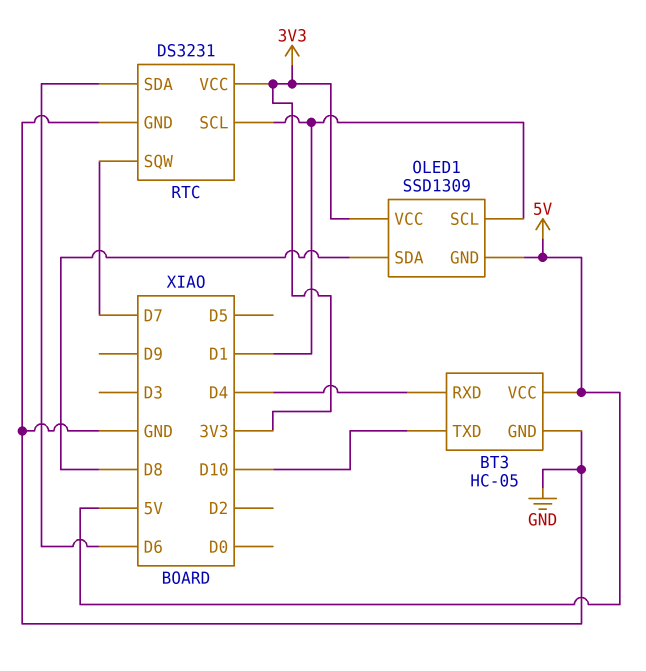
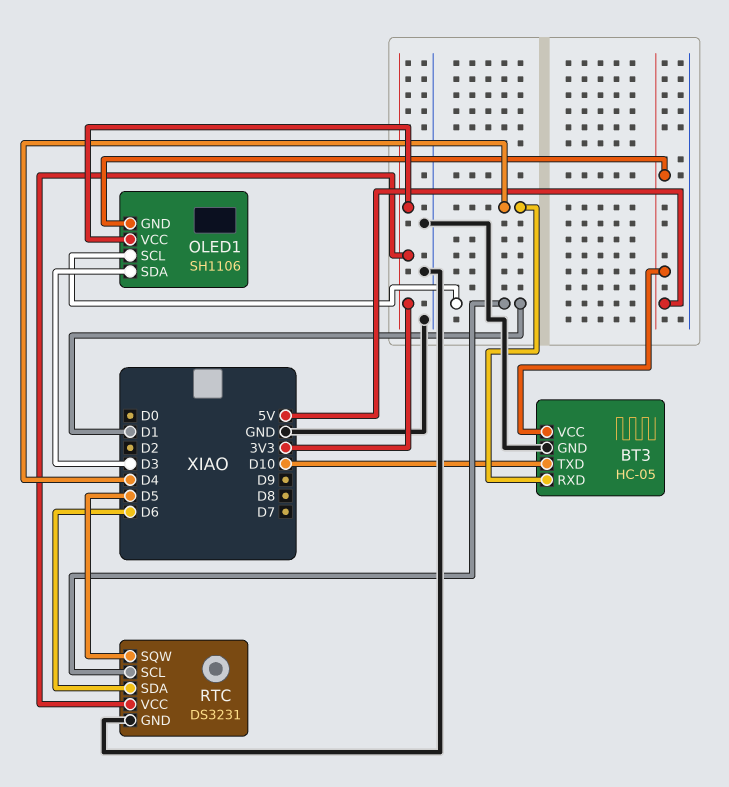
OLED1: SSD1309 -> SH1106
OLED1 pin SDA: D8 -> D3
RTC pin SQW: D7 -> D5

